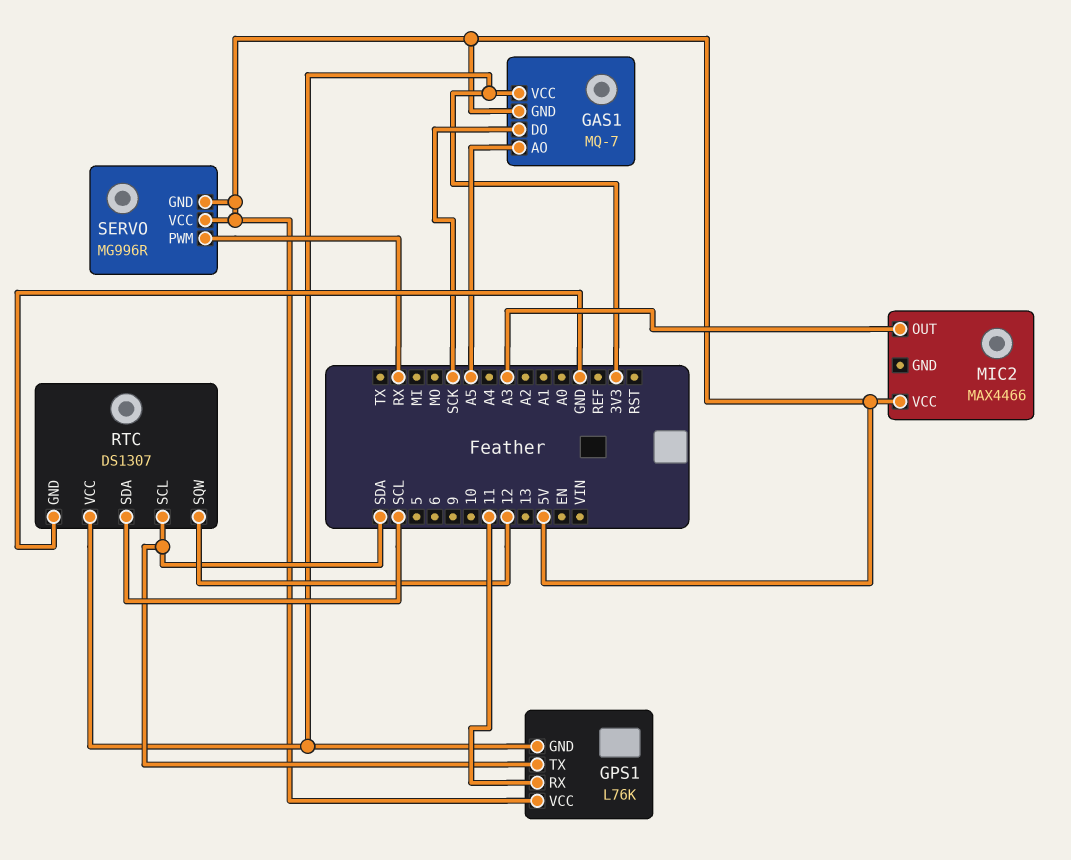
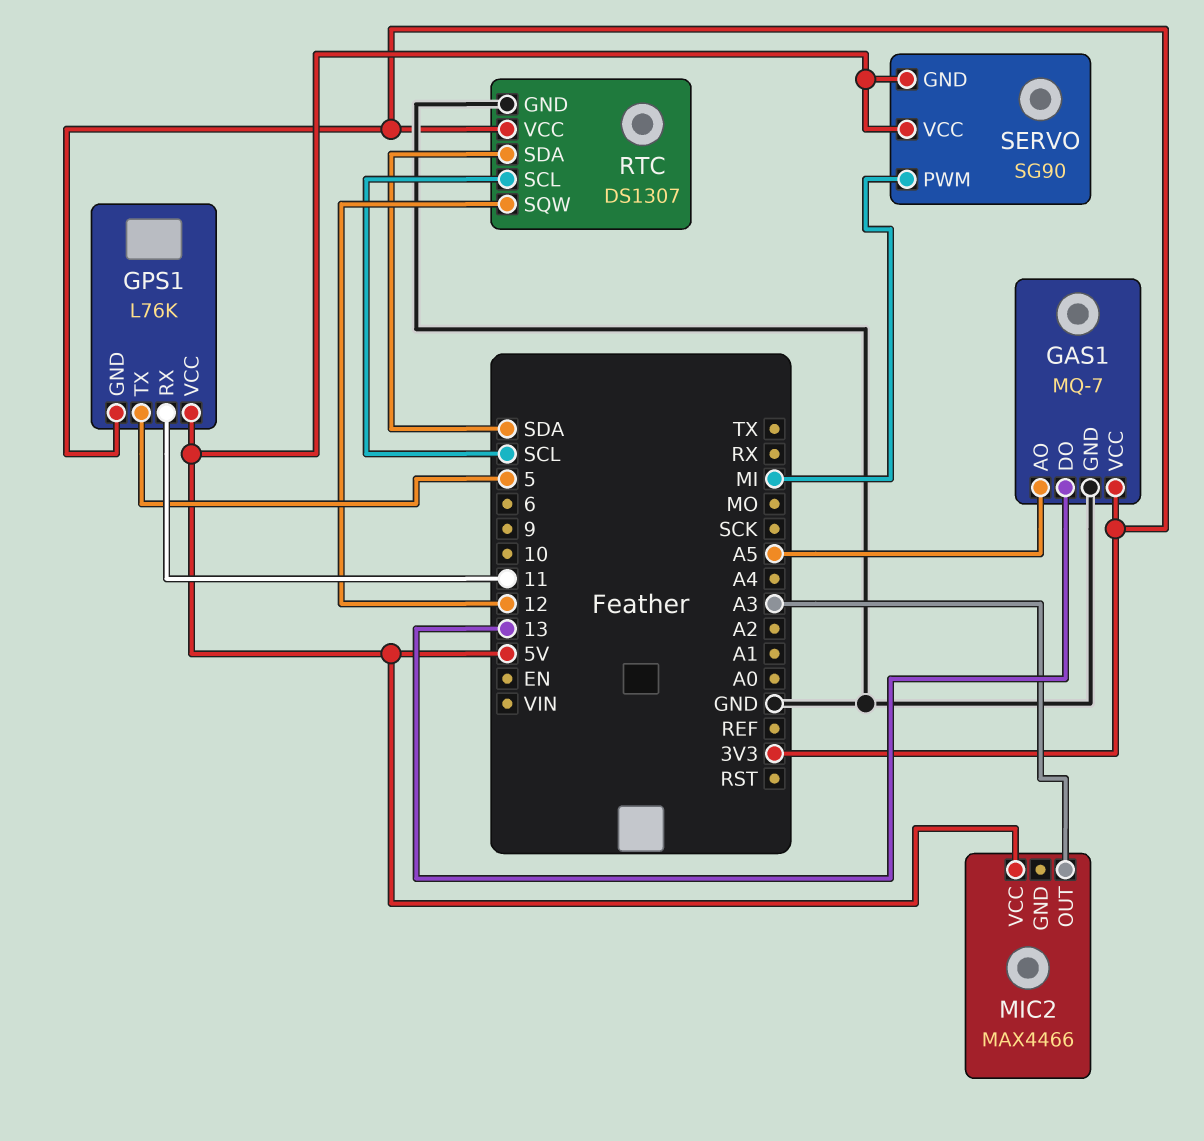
GAS1 pin DO: SCK -> 13
GAS1 pin GND: 5V -> GND
GPS1 pin TX: SDA -> 5
RTC pin SCL: SDA -> SCL
RTC pin SDA: SCL -> SDA
SERVO: MG996R -> SG90
SERVO pin PWM: RX -> MI

